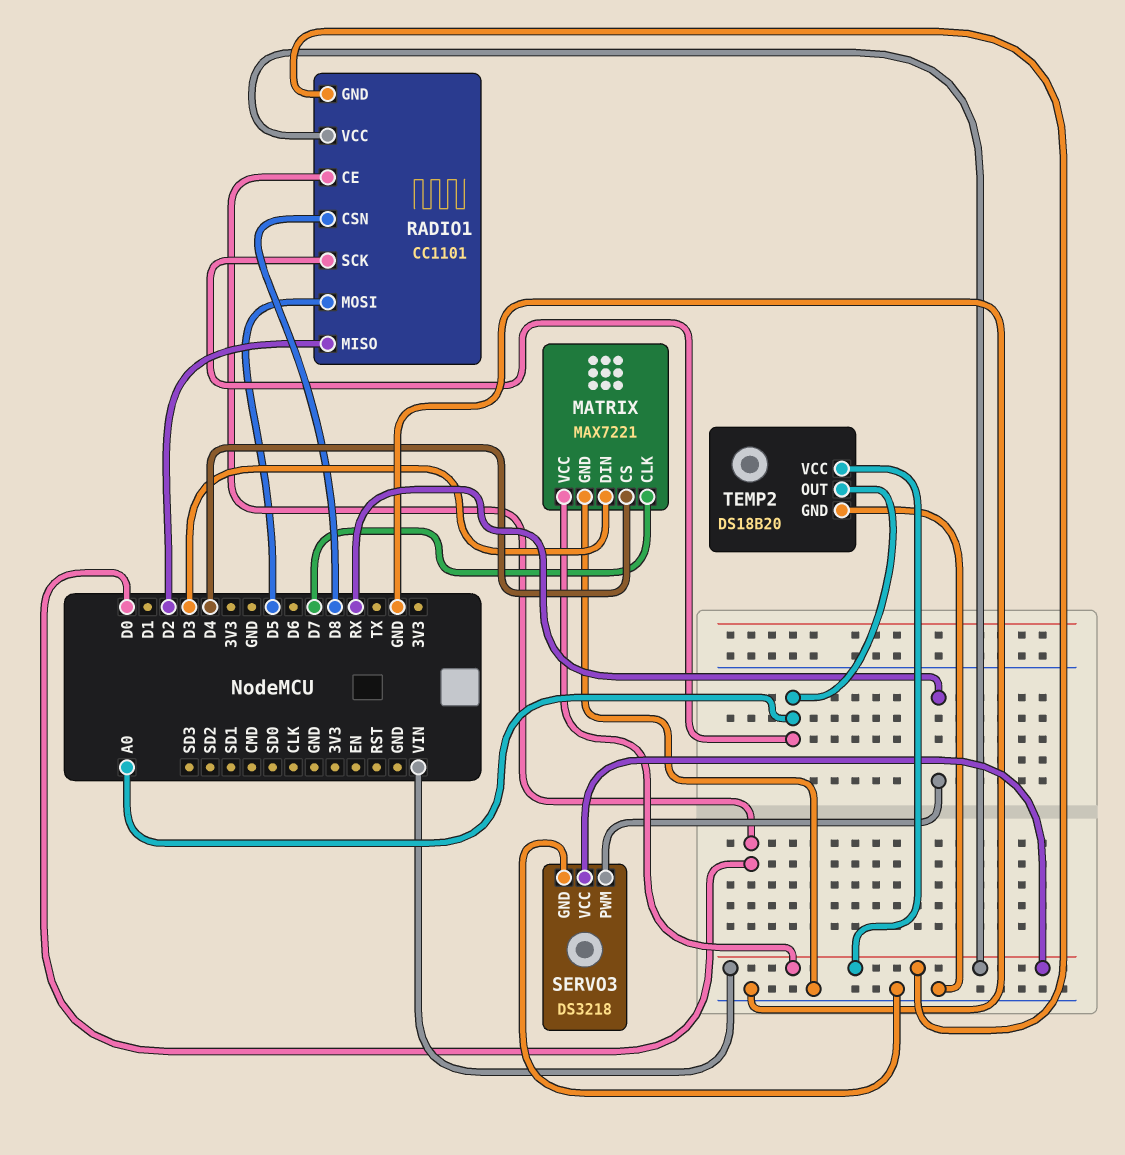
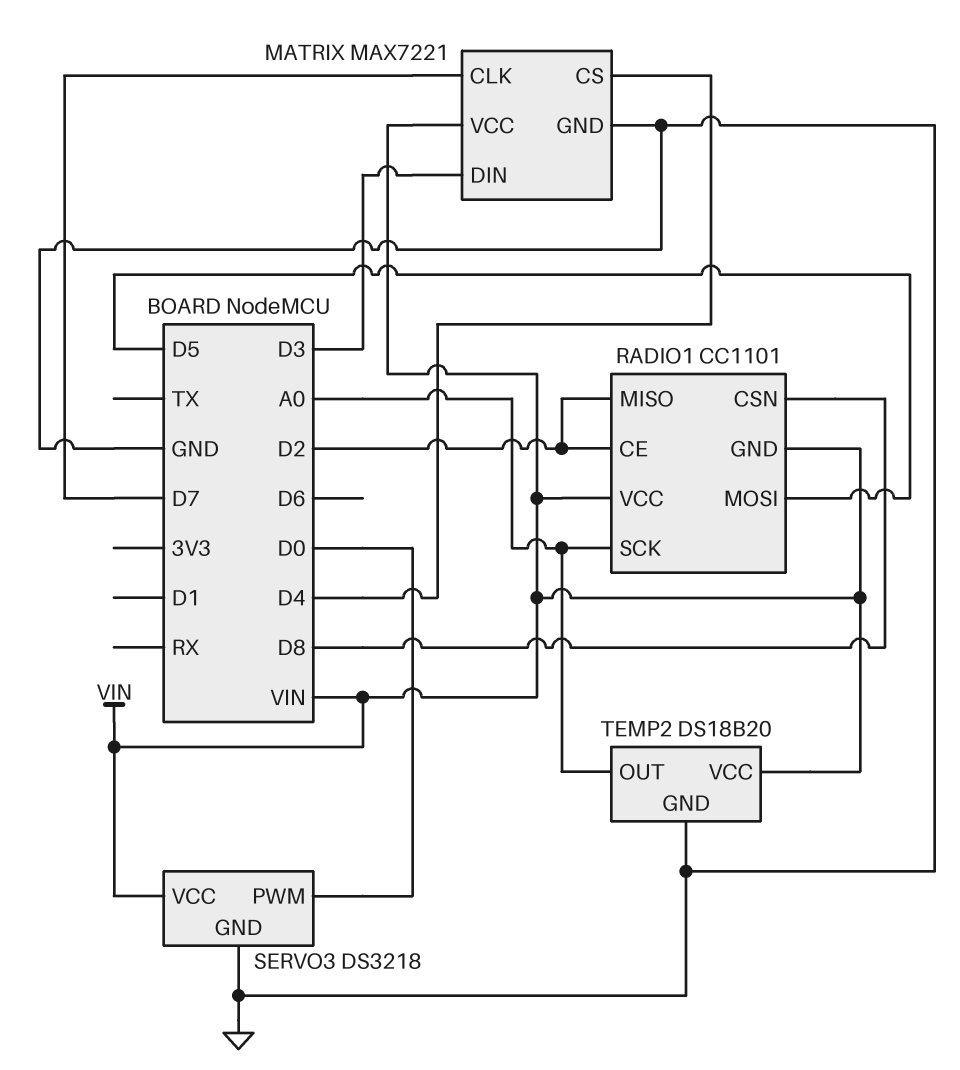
RADIO1 pin CE: D0 -> D2
SERVO3 pin PWM: RX -> D0

